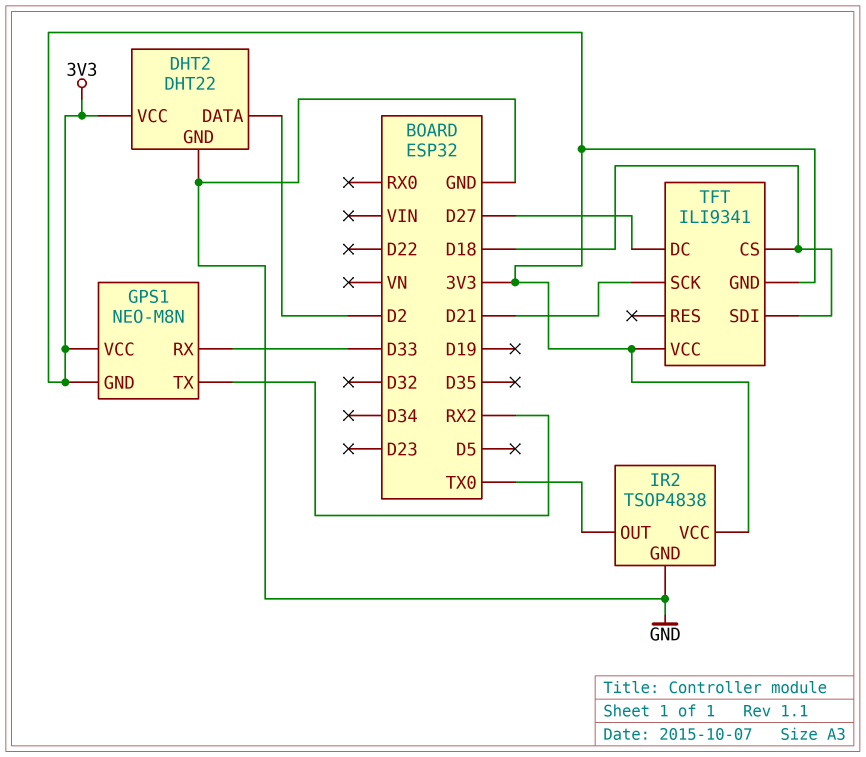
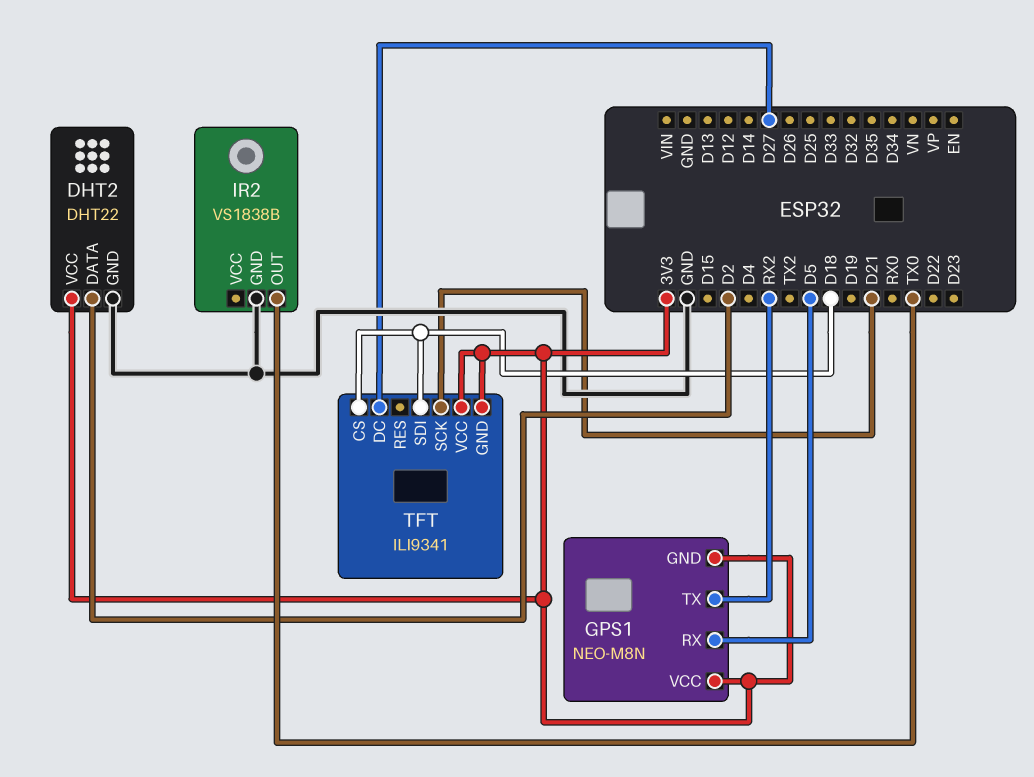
GPS1 pin RX: D33 -> D5
IR2: TSOP4838 -> VS1838B
IR2 pin VCC: 3V3 -> none

